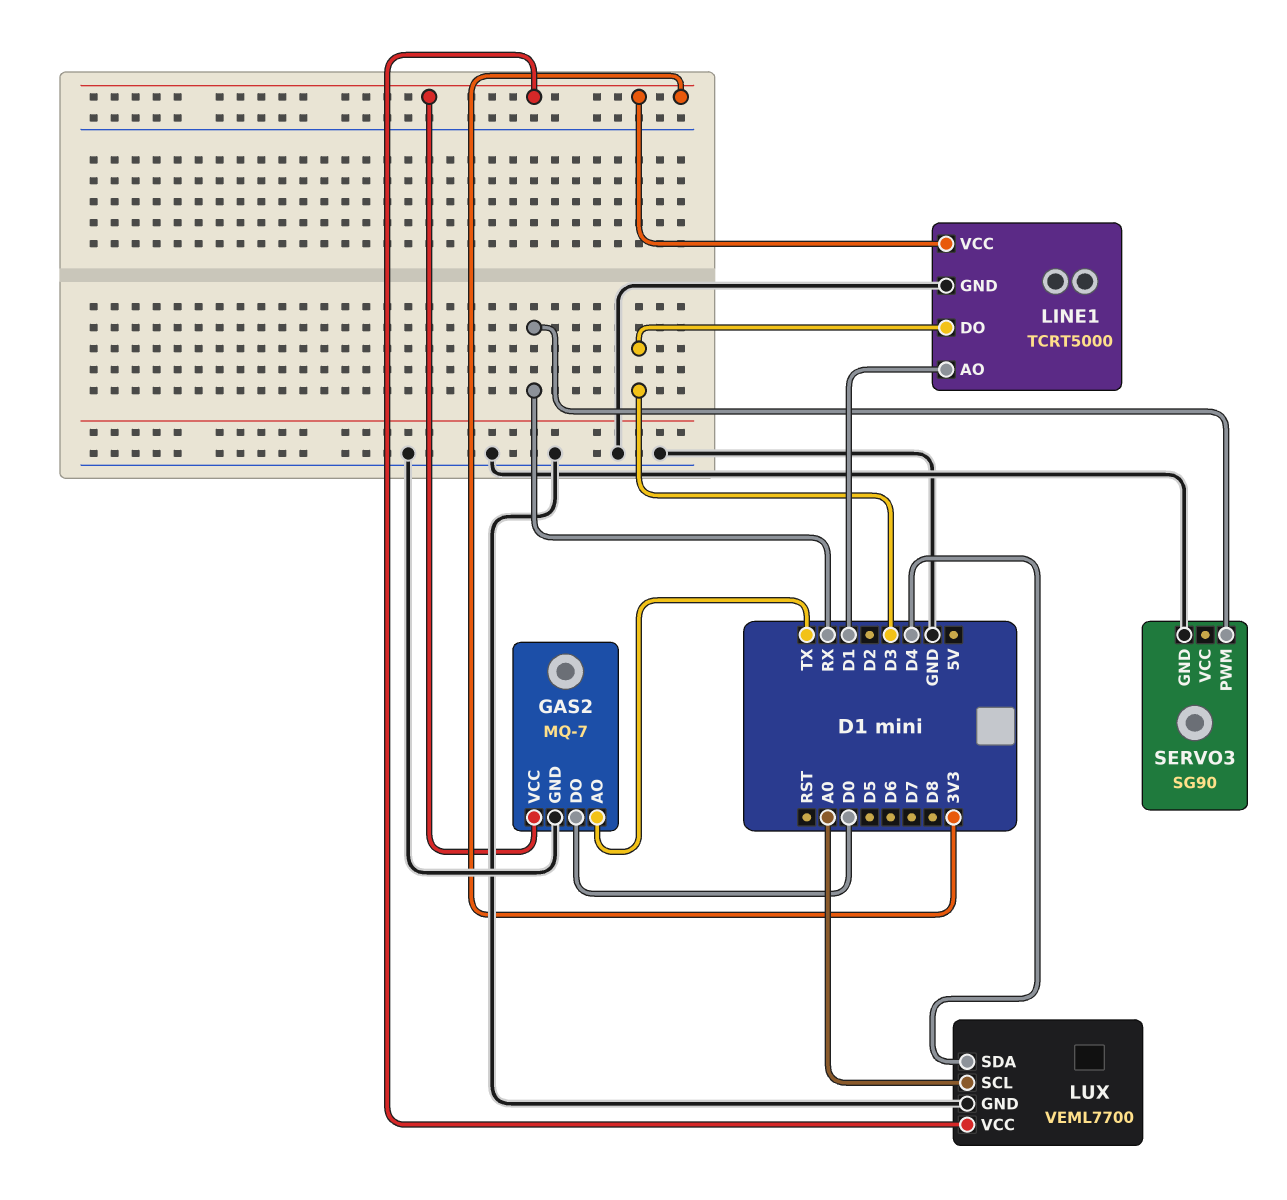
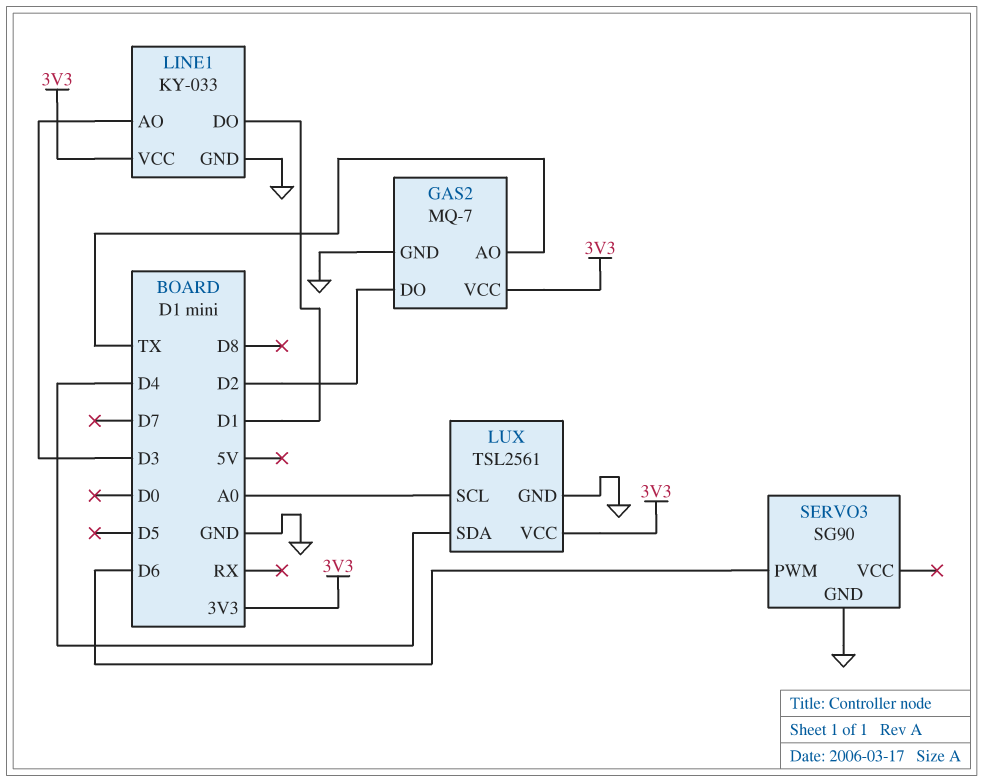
GAS2 pin DO: D0 -> D2
LINE1: TCRT5000 -> KY-033
LINE1 pin AO: D1 -> D3
LINE1 pin DO: D3 -> D1
LUX: VEML7700 -> TSL2561
SERVO3 pin PWM: RX -> D6

